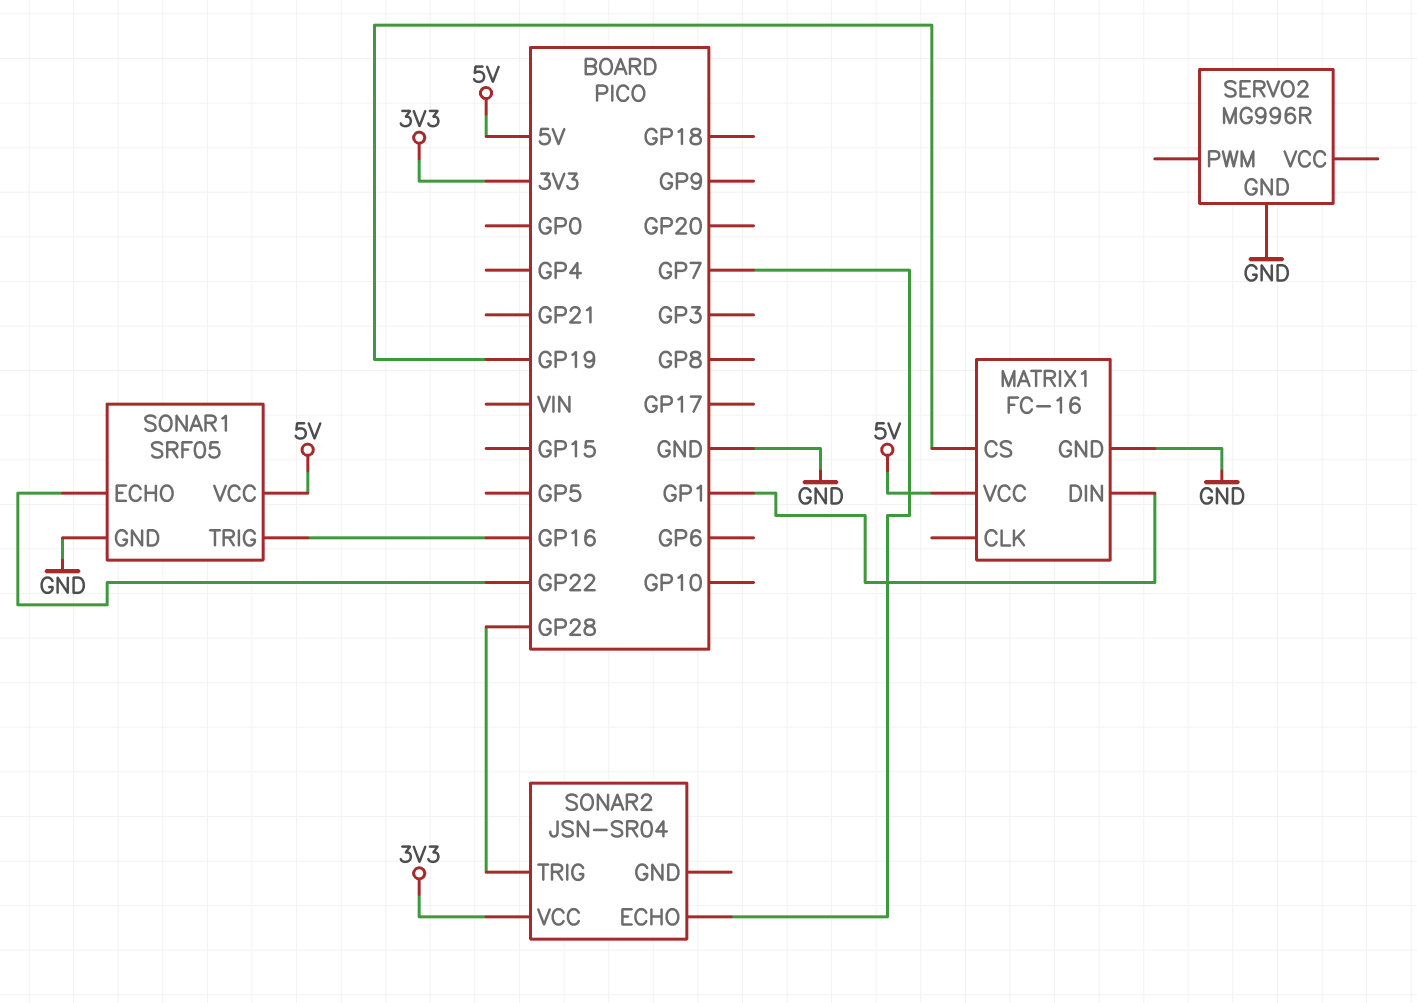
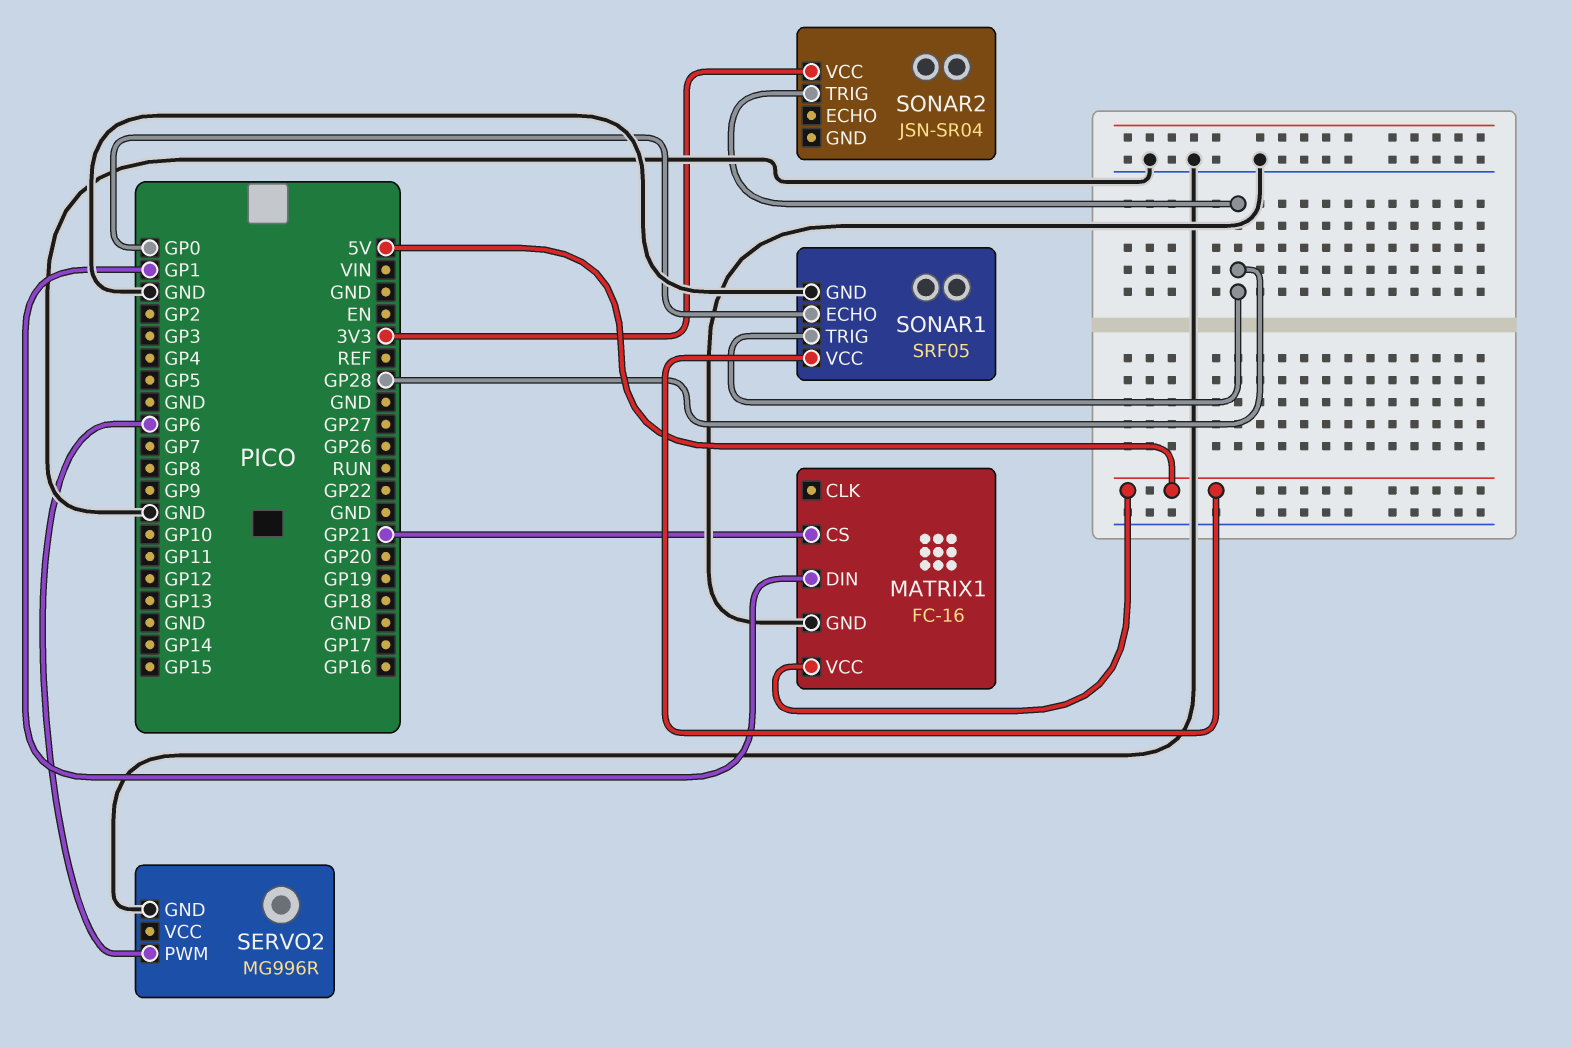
MATRIX1 pin CS: GP19 -> GP21
SERVO2 pin PWM: none -> GP6
SONAR1 pin ECHO: GP22 -> GP0
SONAR1 pin TRIG: GP16 -> GP28
SONAR2 pin ECHO: GP7 -> none

